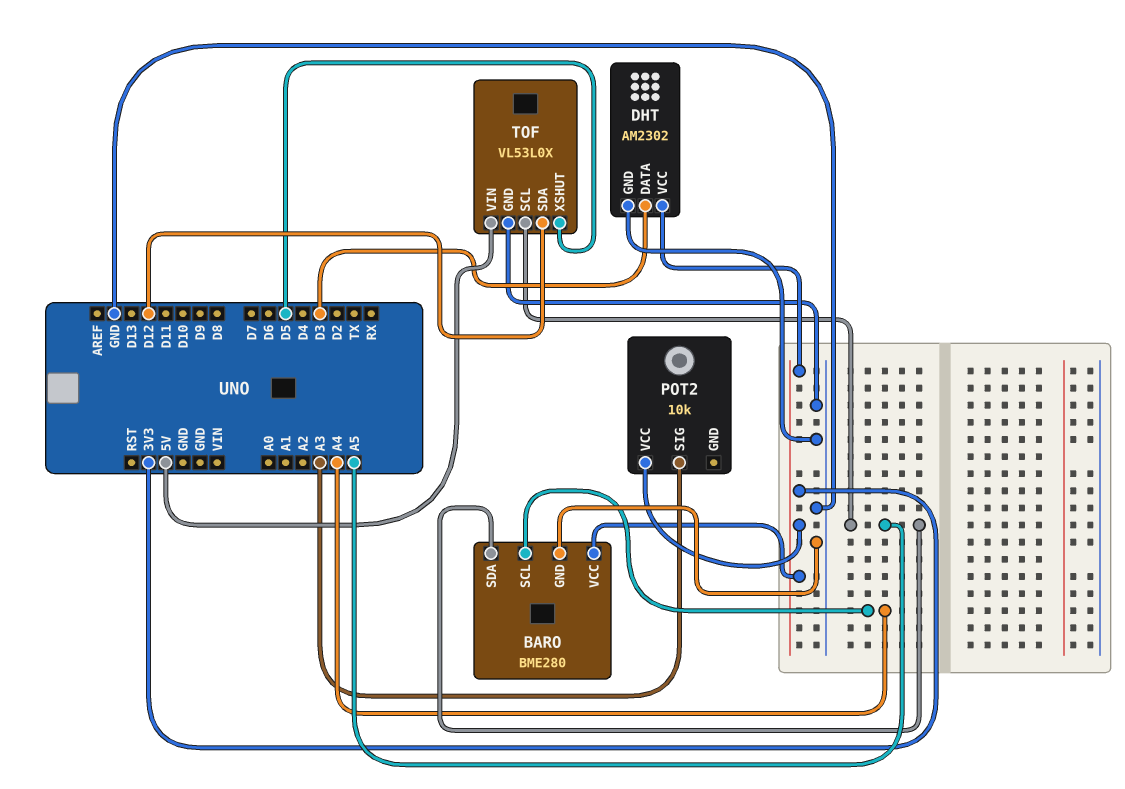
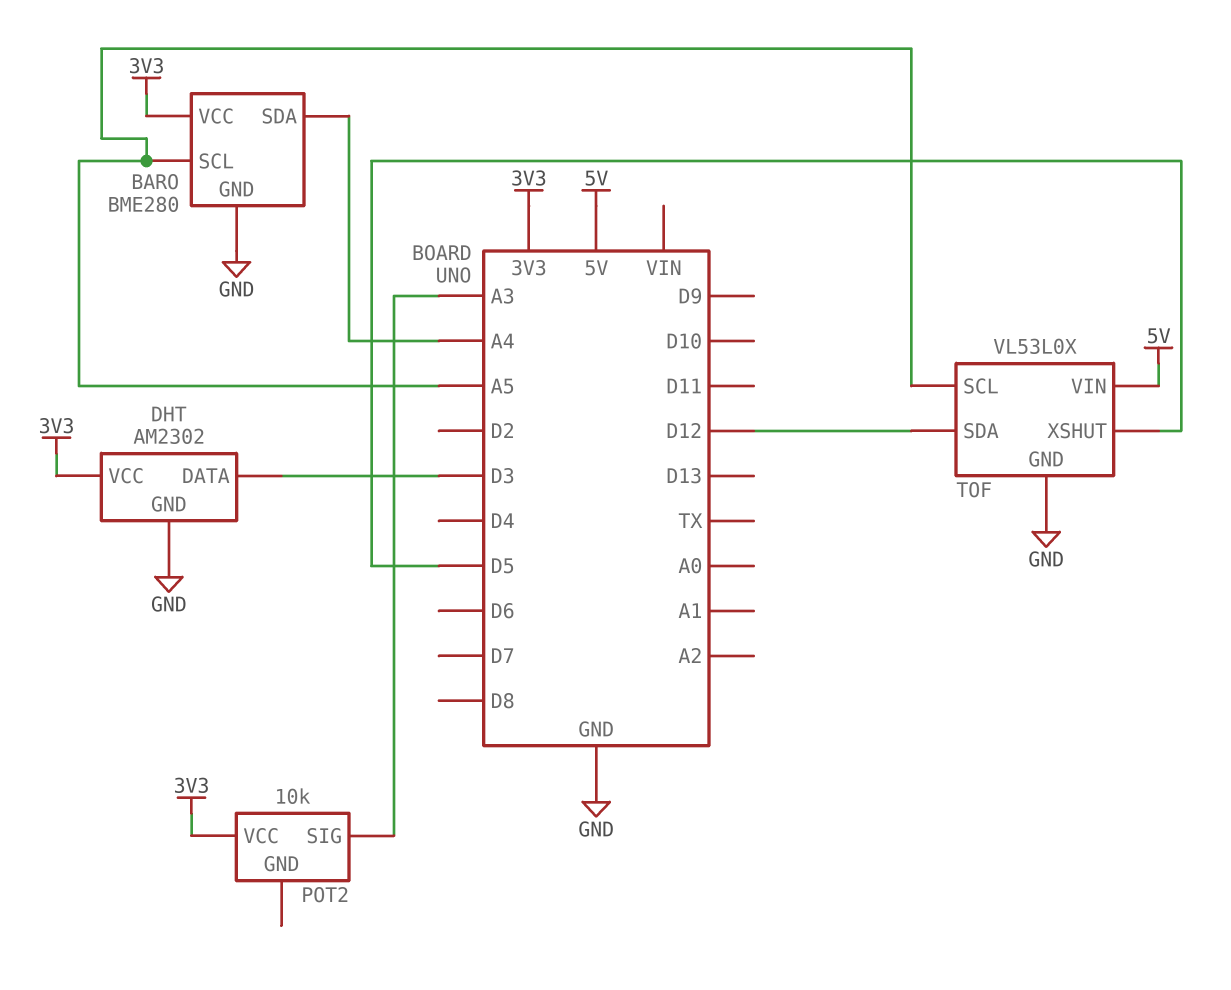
BARO pin SCL: A4 -> A5
BARO pin SDA: A5 -> A4

